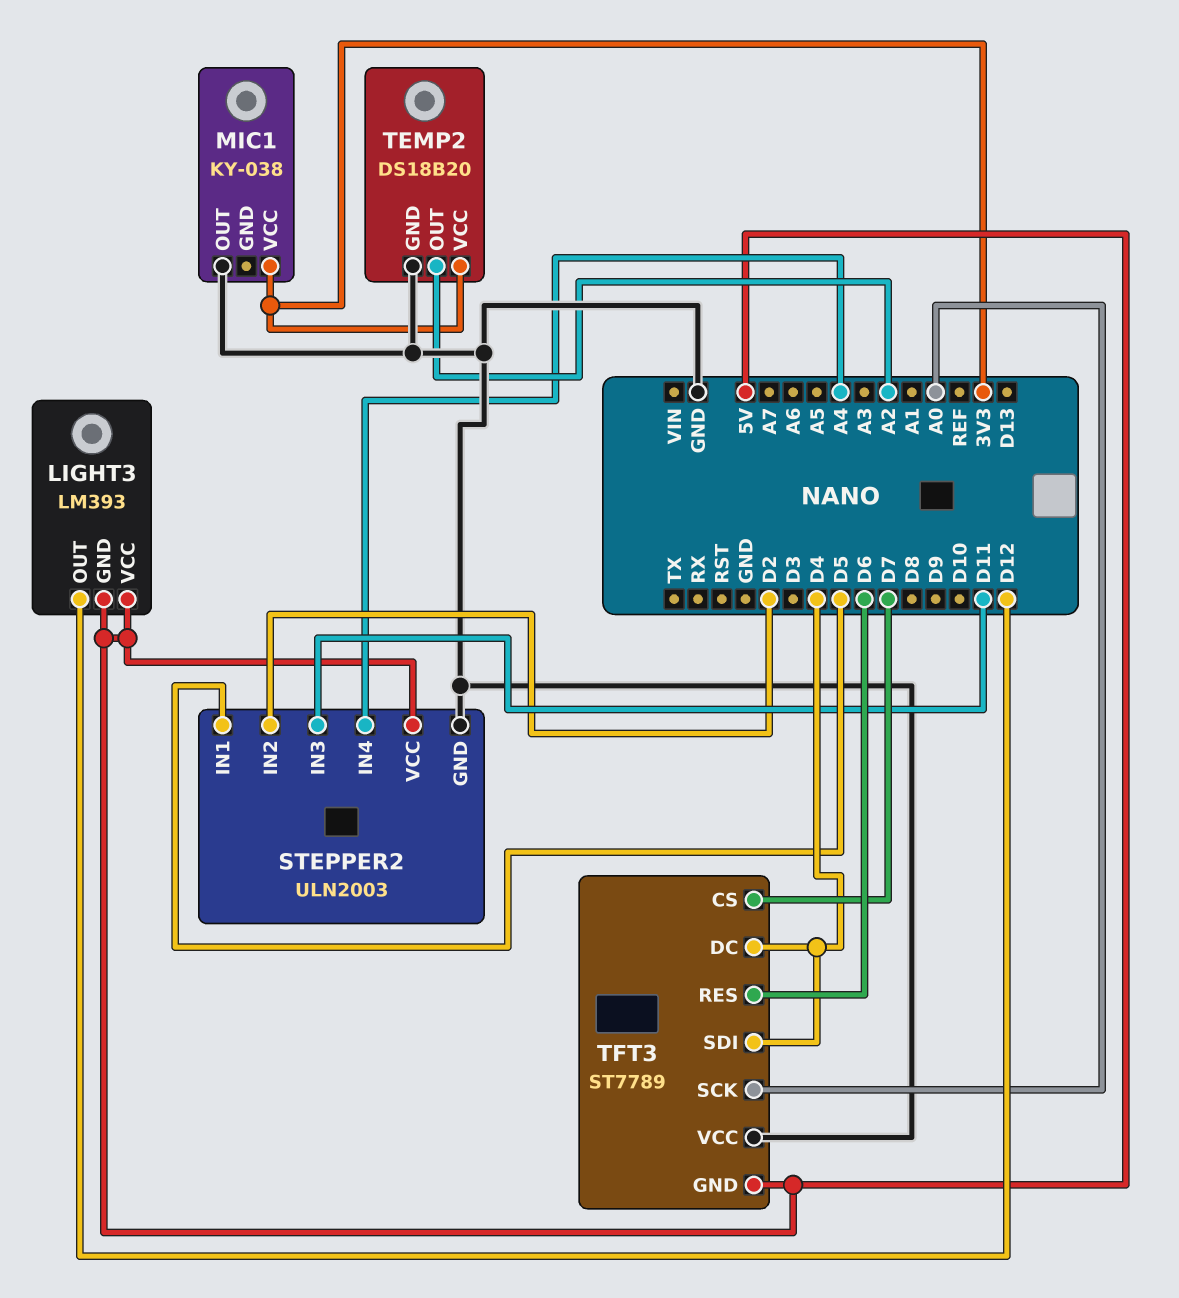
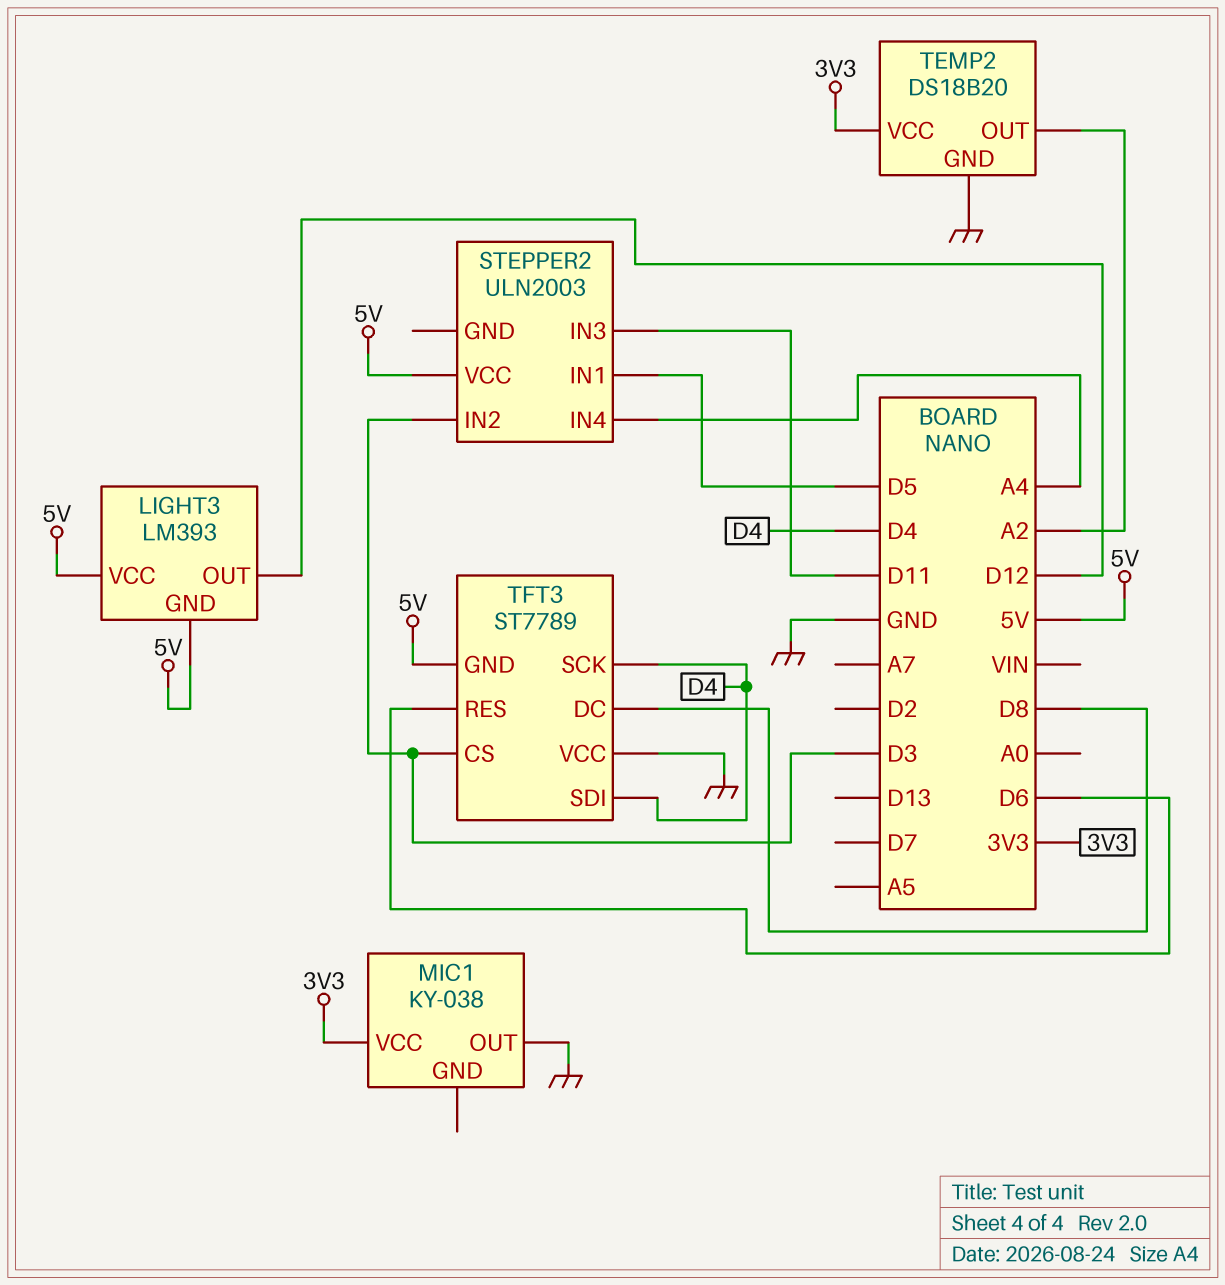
STEPPER2 pin GND: GND -> none
STEPPER2 pin IN2: D2 -> D3
TFT3 pin CS: D7 -> D3
TFT3 pin DC: D4 -> D8
TFT3 pin SCK: A0 -> D4

